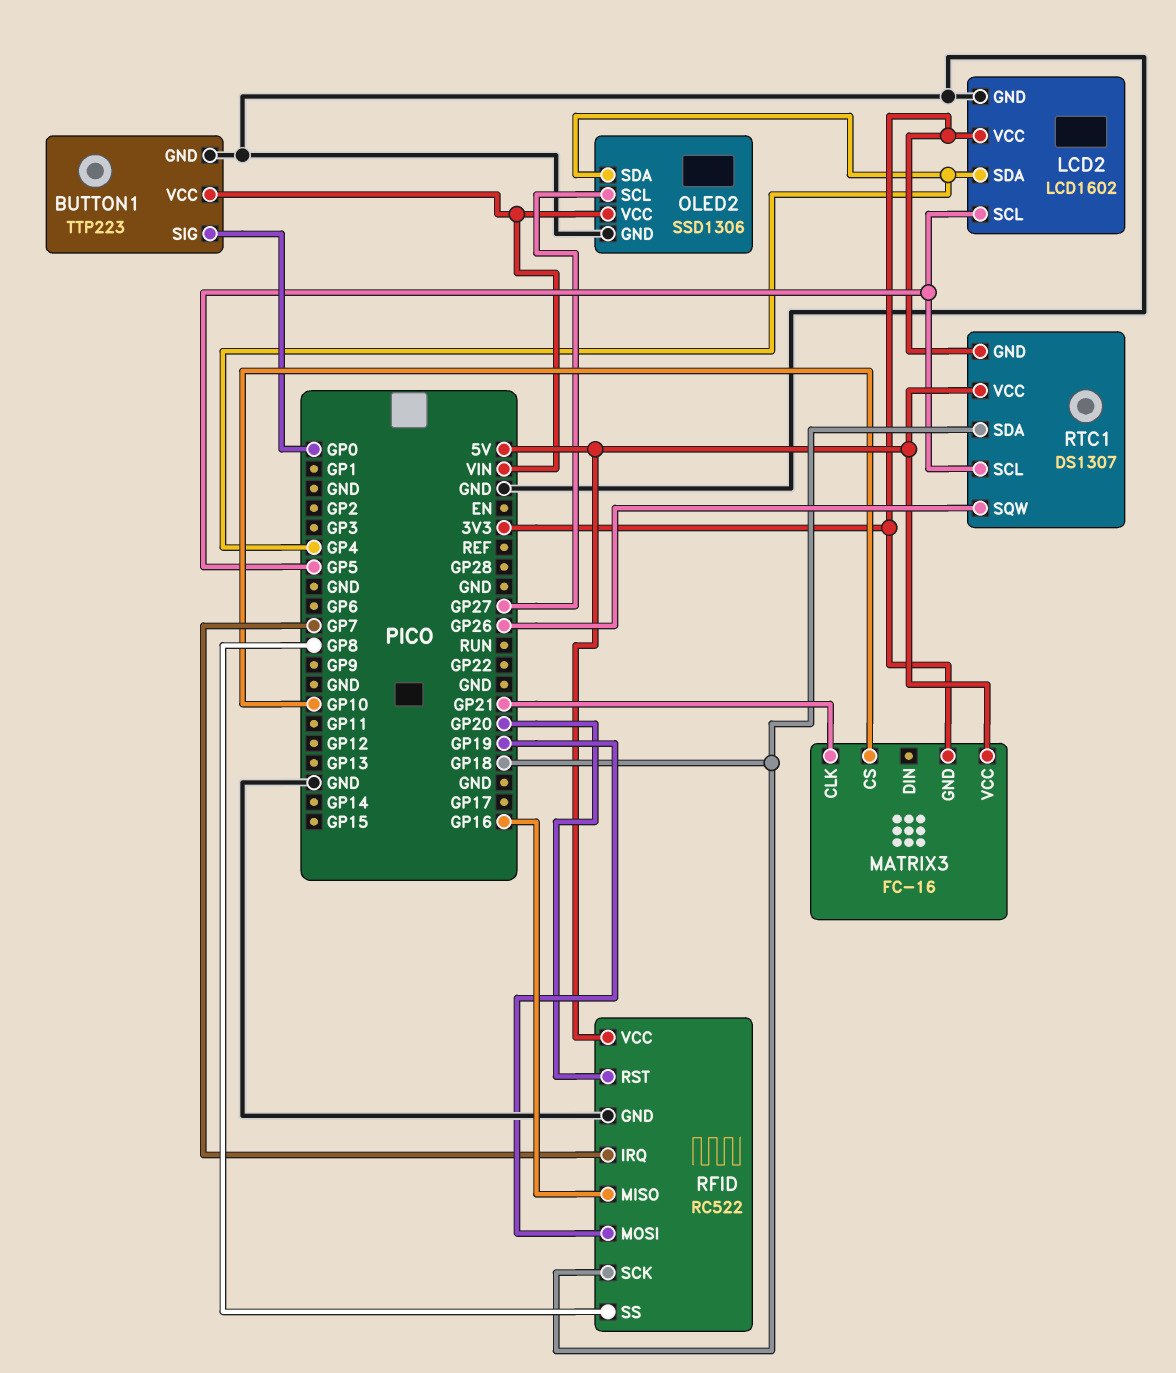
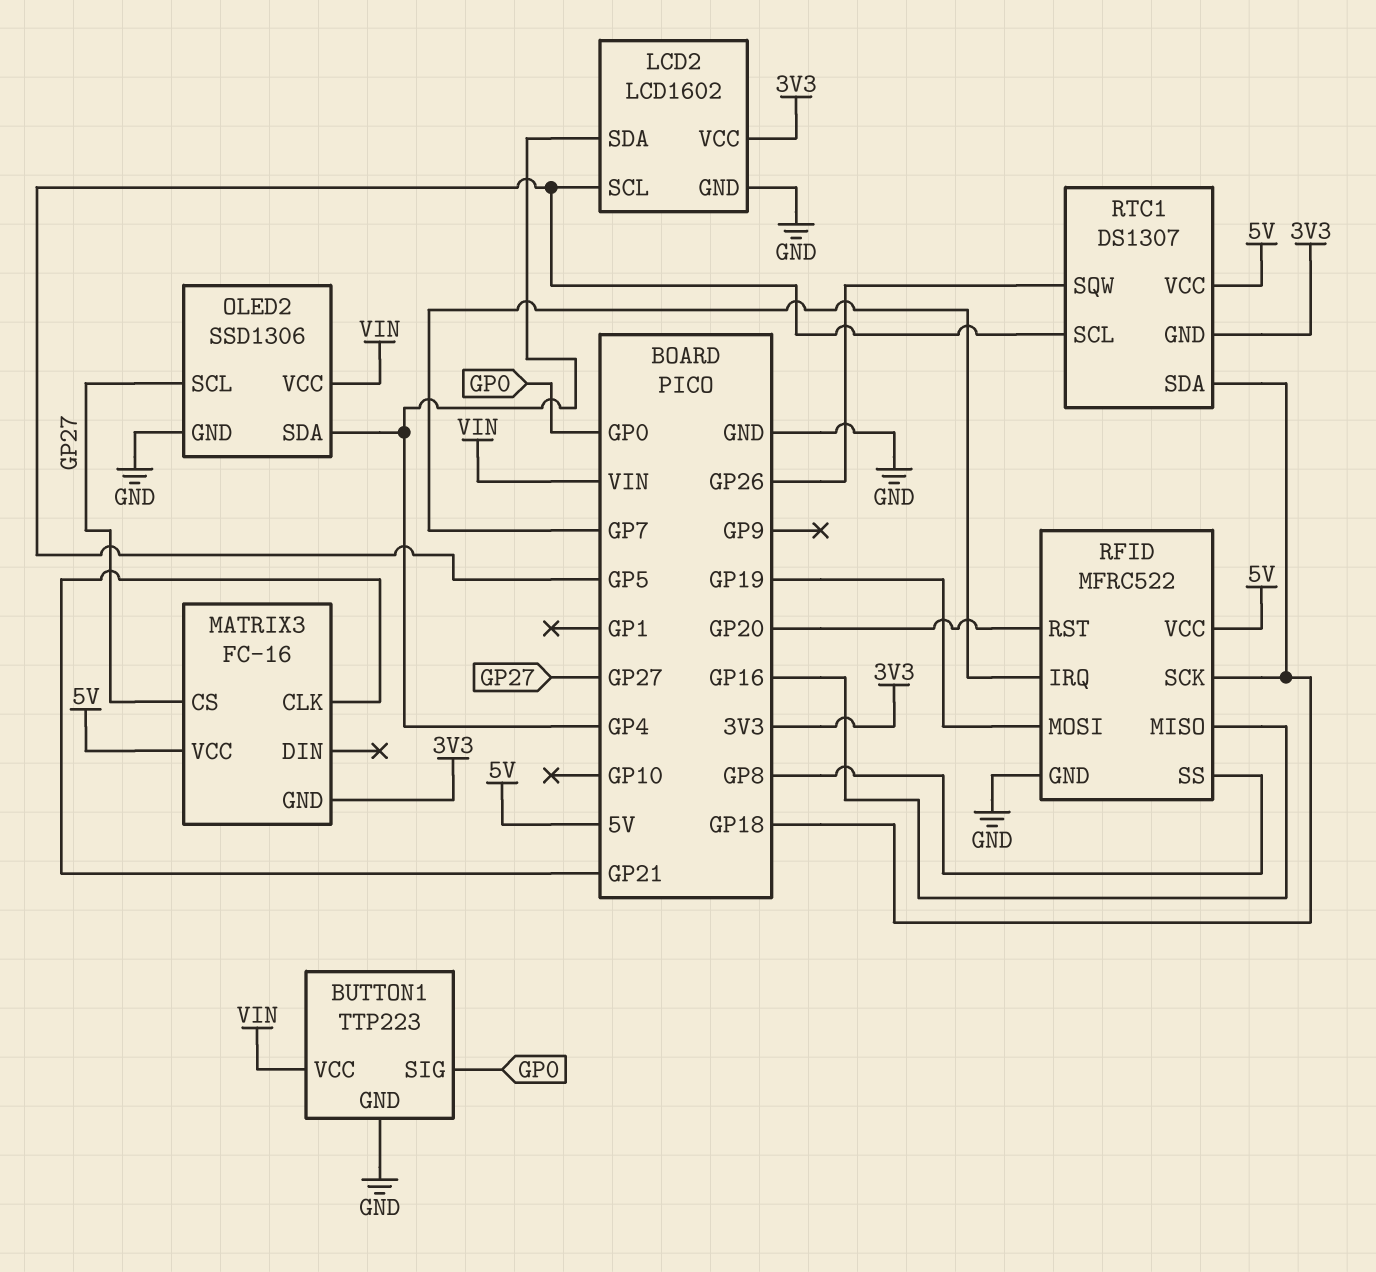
MATRIX3 pin CS: GP10 -> GP27
RFID: RC522 -> MFRC522

